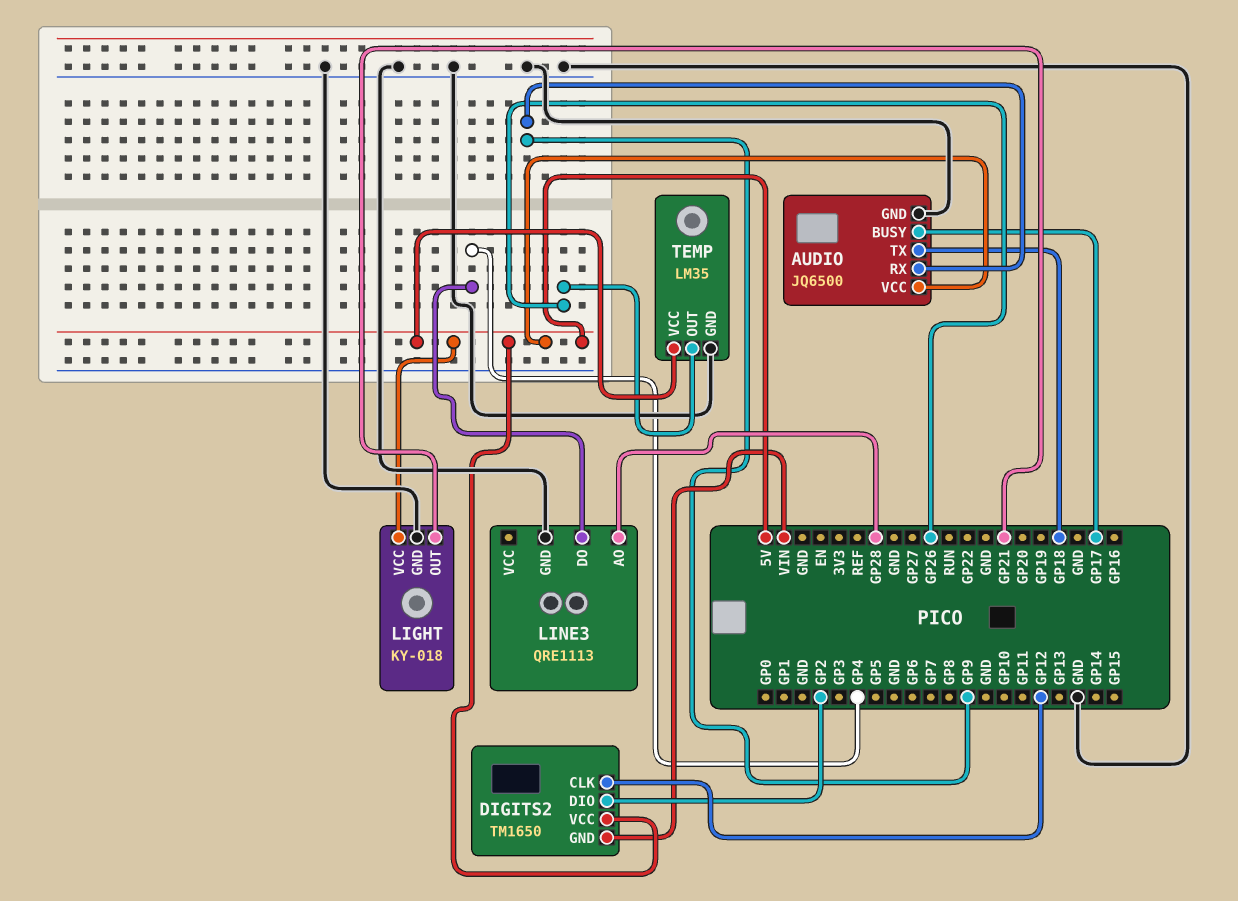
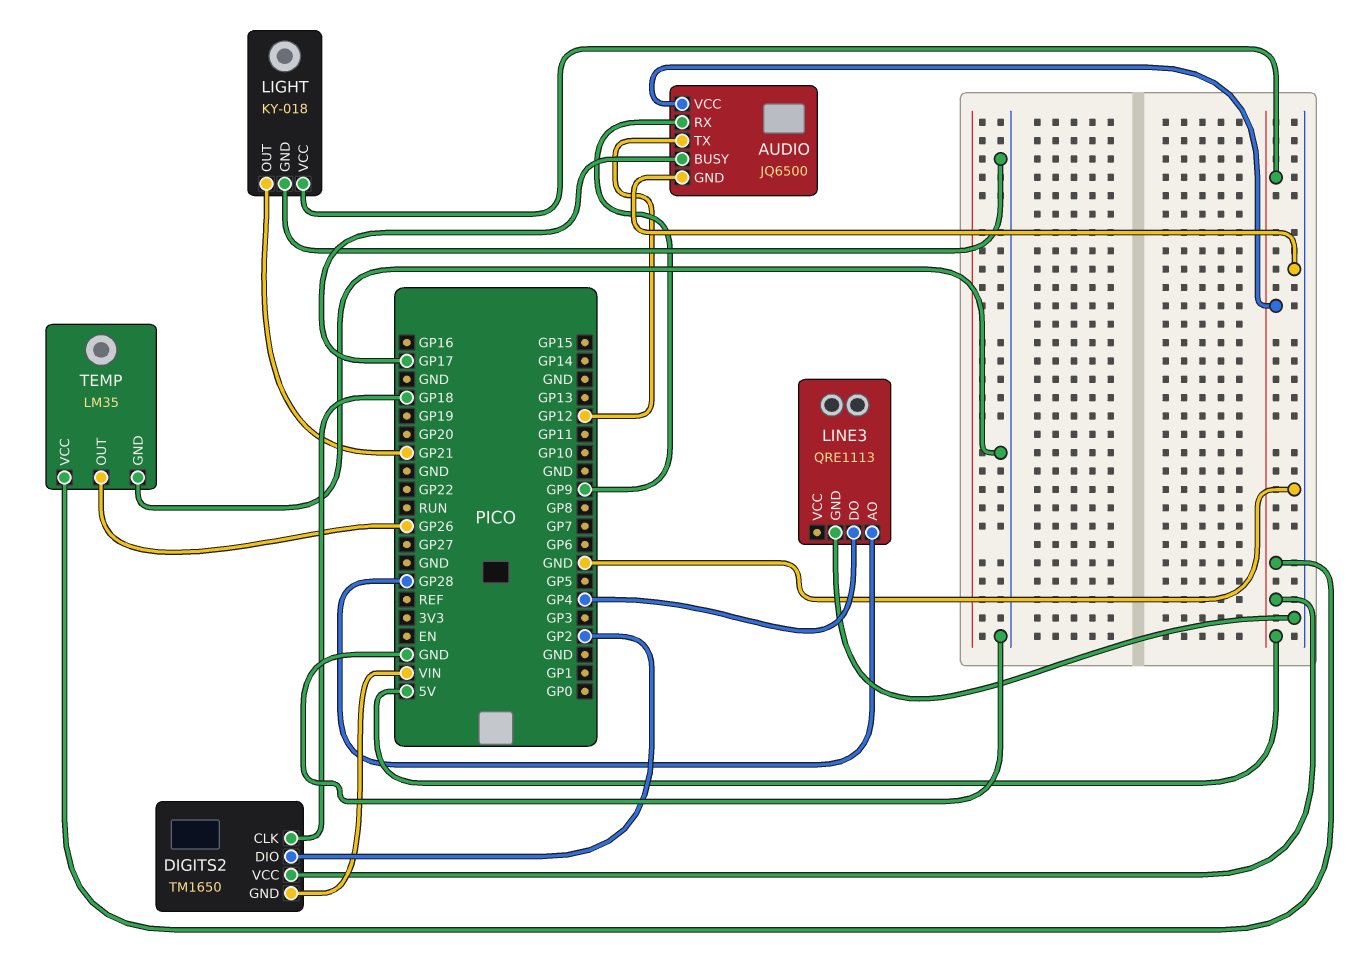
AUDIO pin TX: GP18 -> GP12
DIGITS2 pin CLK: GP12 -> GP18

